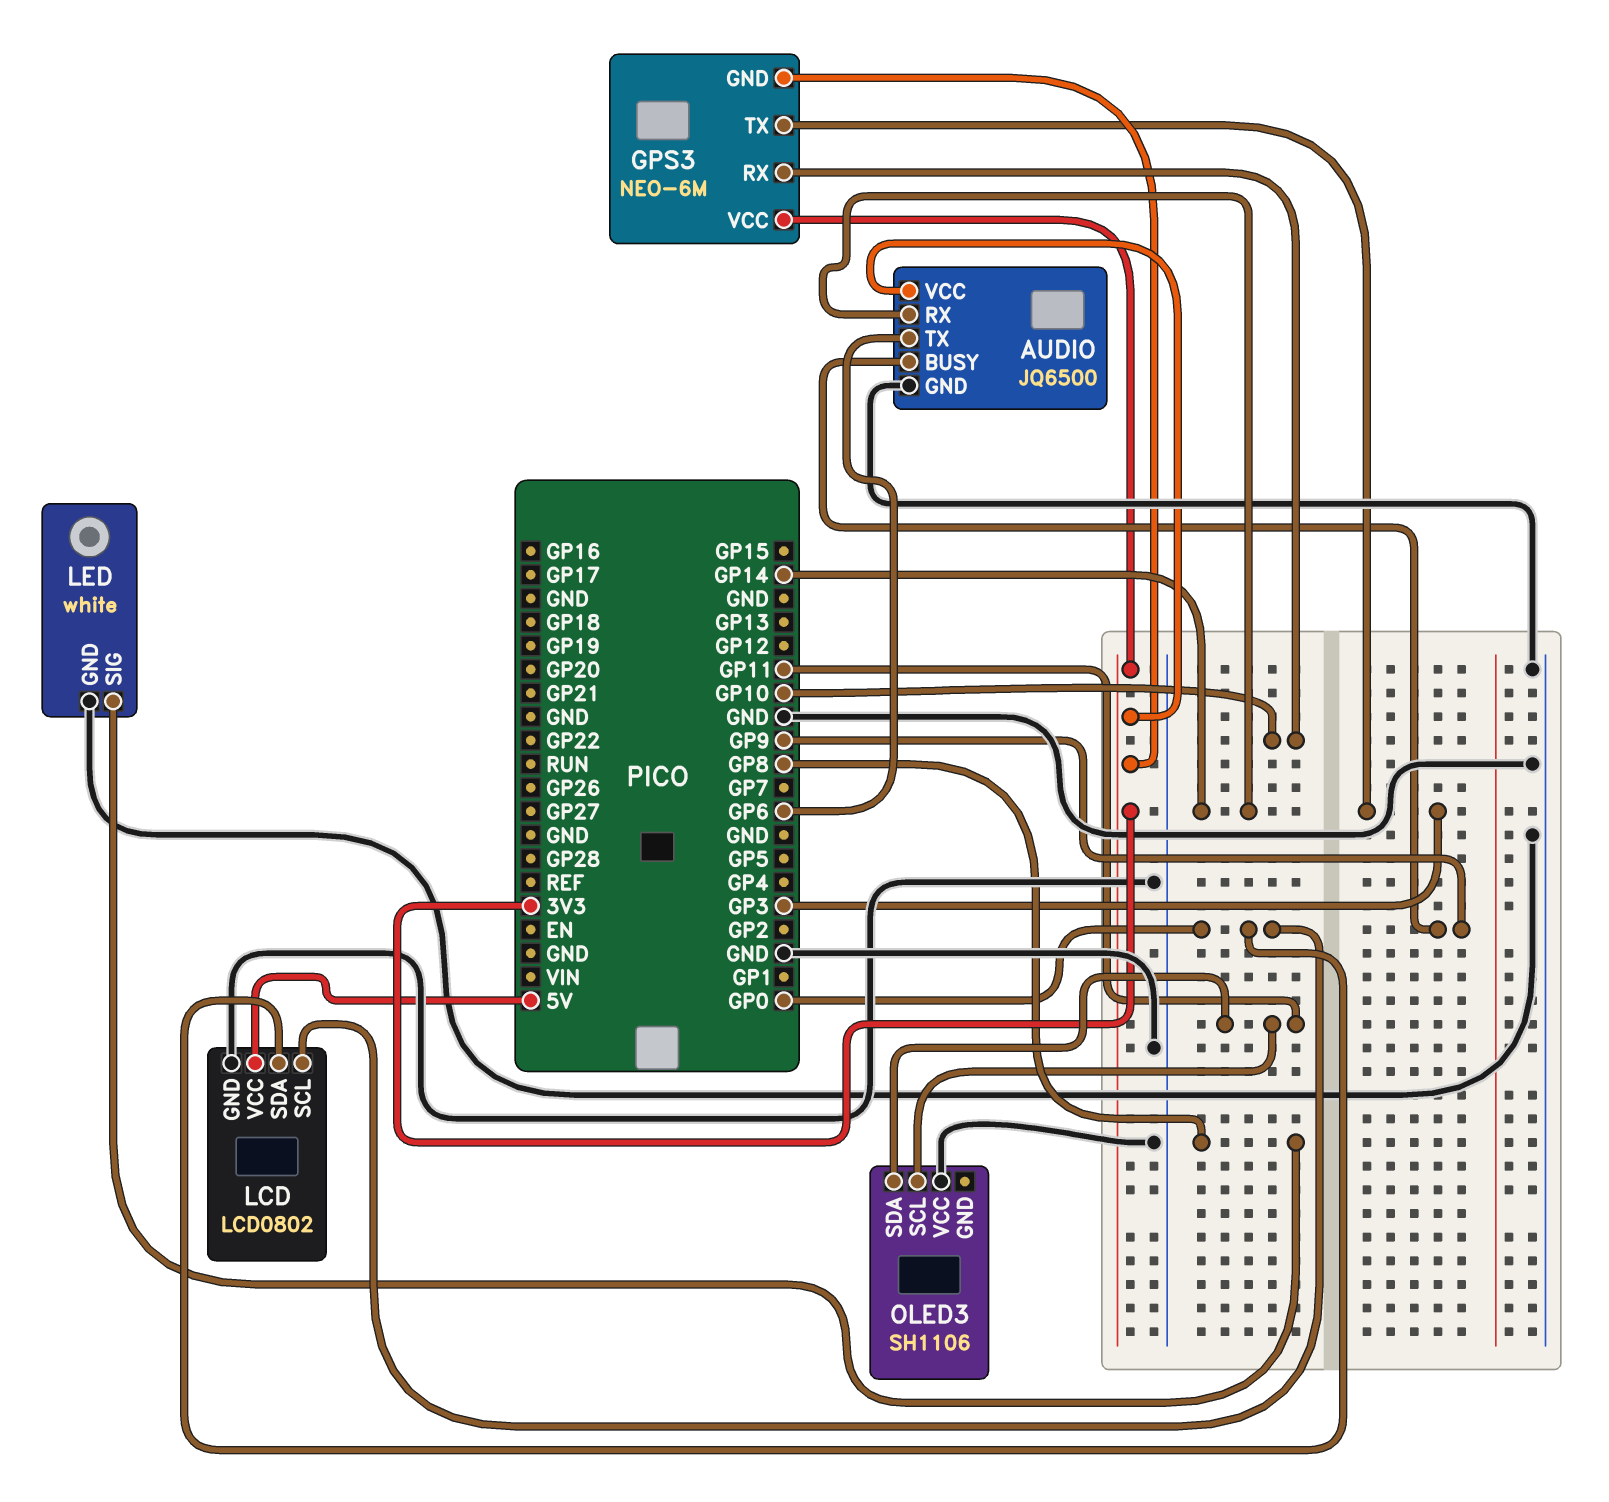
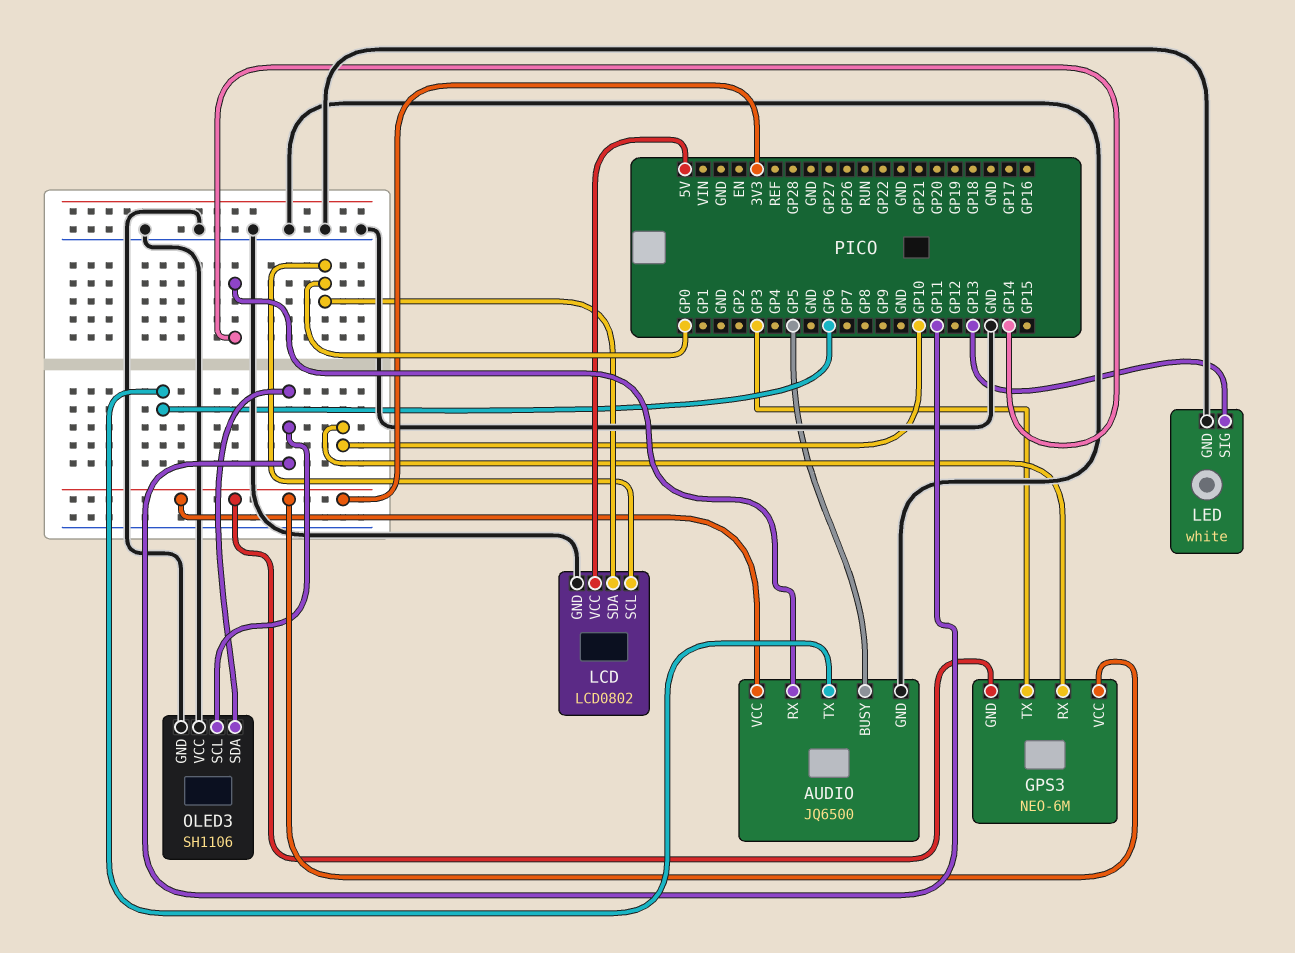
AUDIO pin BUSY: GP9 -> GP5
LED pin SIG: GP8 -> GP13
OLED3 pin GND: none -> GND

